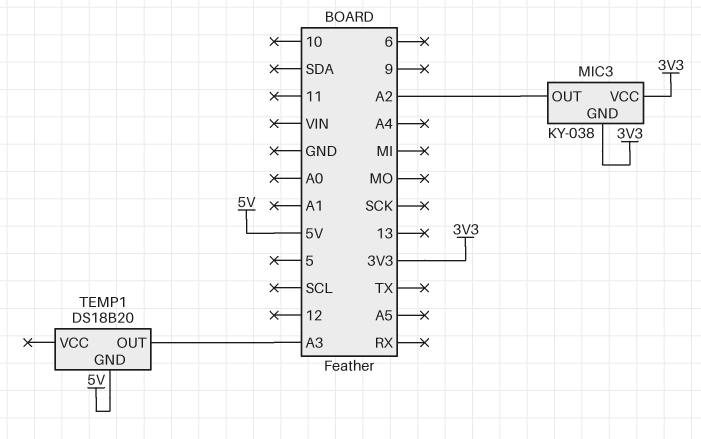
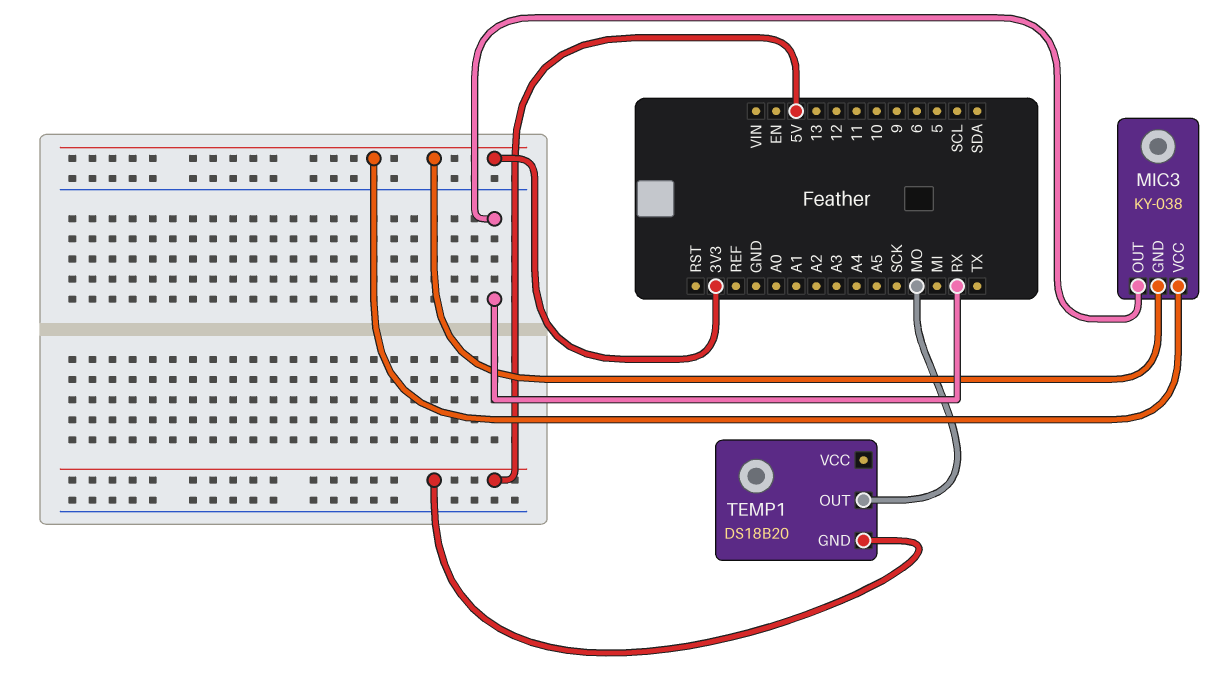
MIC3 pin OUT: A2 -> RX
TEMP1 pin OUT: A3 -> MO

